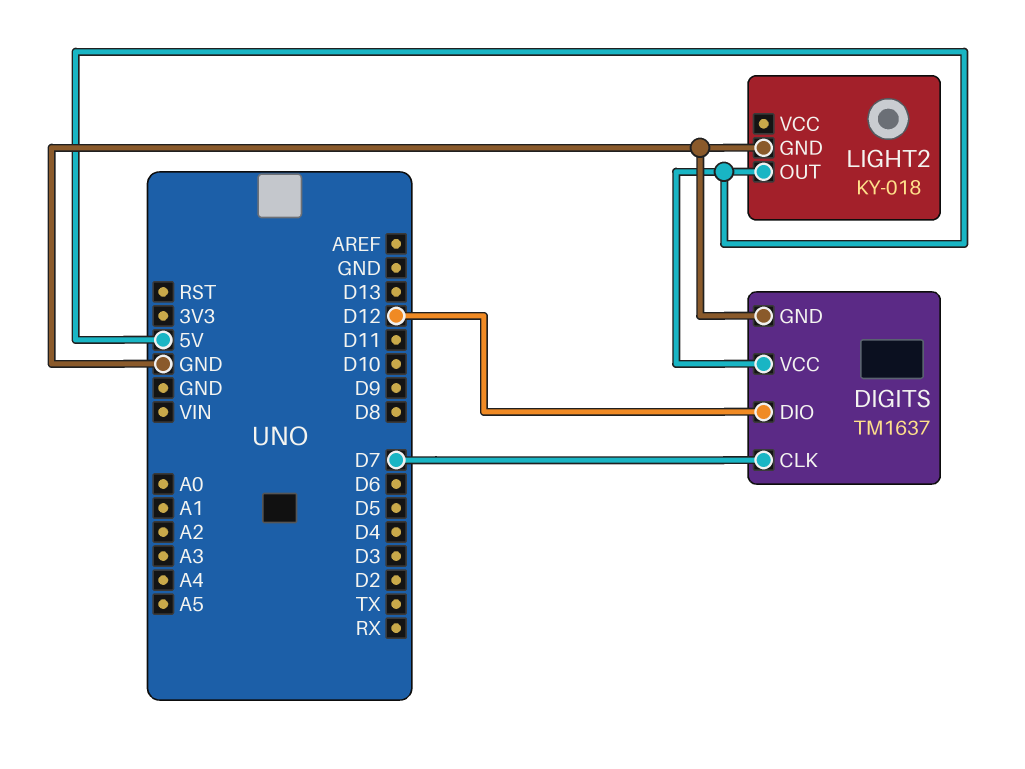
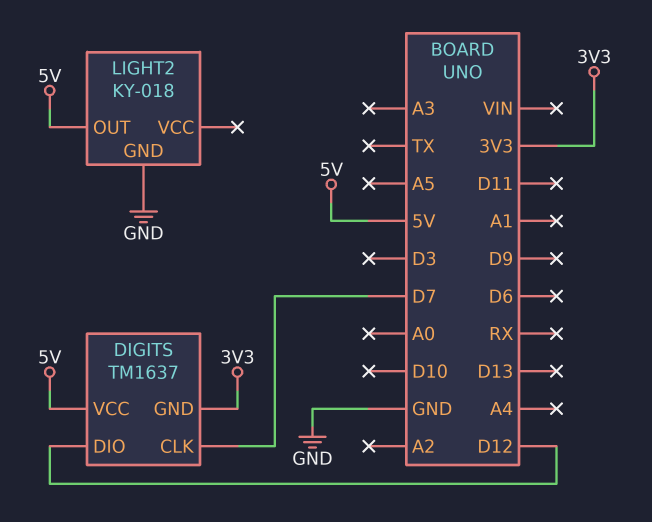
DIGITS pin GND: GND -> 3V3

